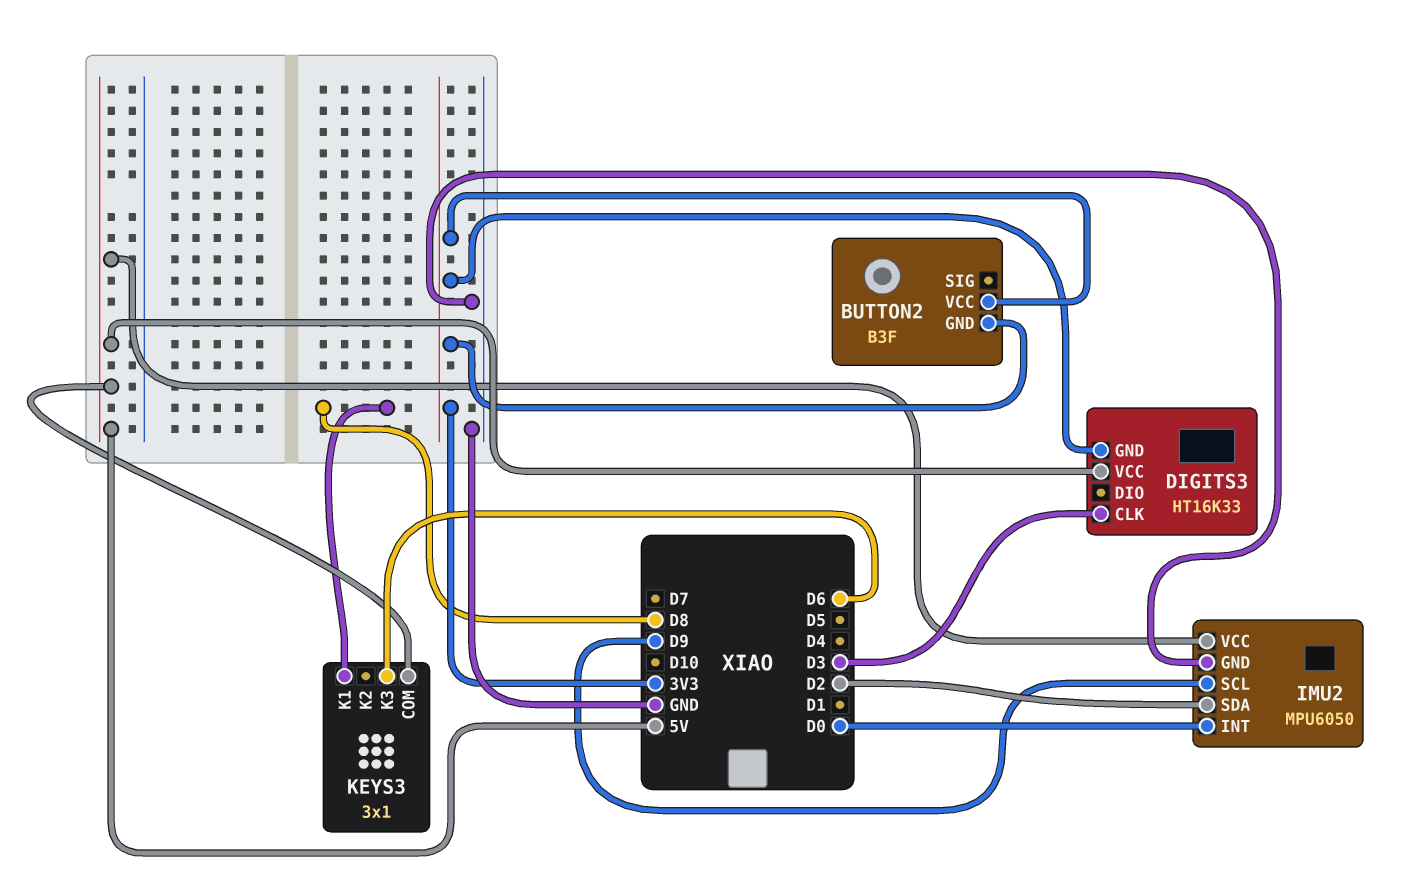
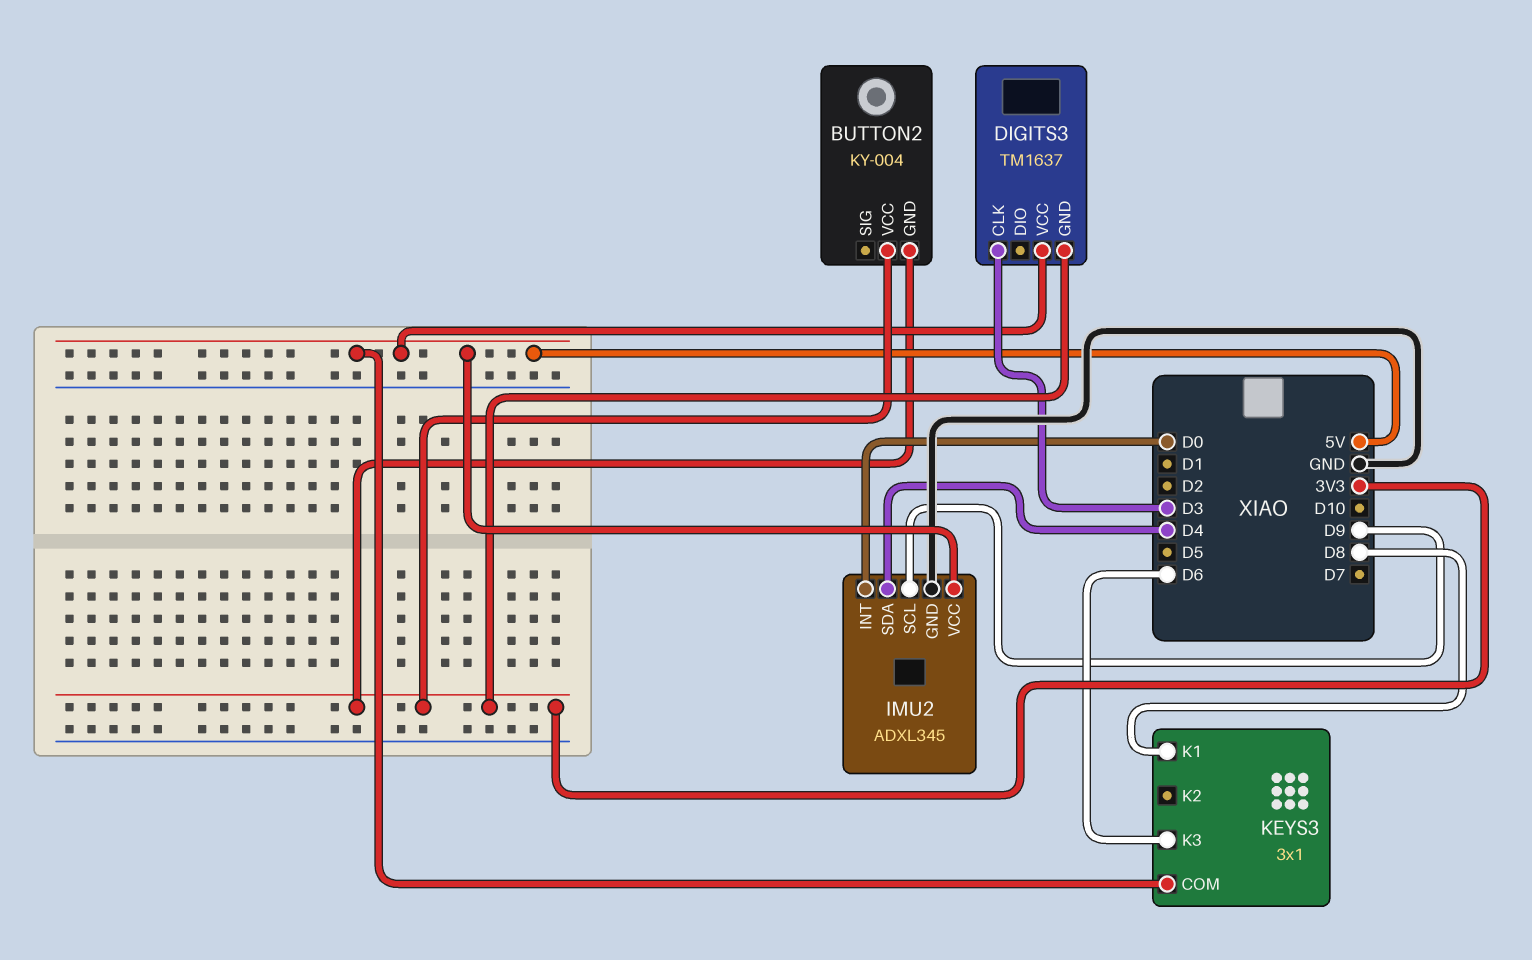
BUTTON2: B3F -> KY-004
DIGITS3: HT16K33 -> TM1637
IMU2: MPU6050 -> ADXL345
IMU2 pin SDA: D2 -> D4

